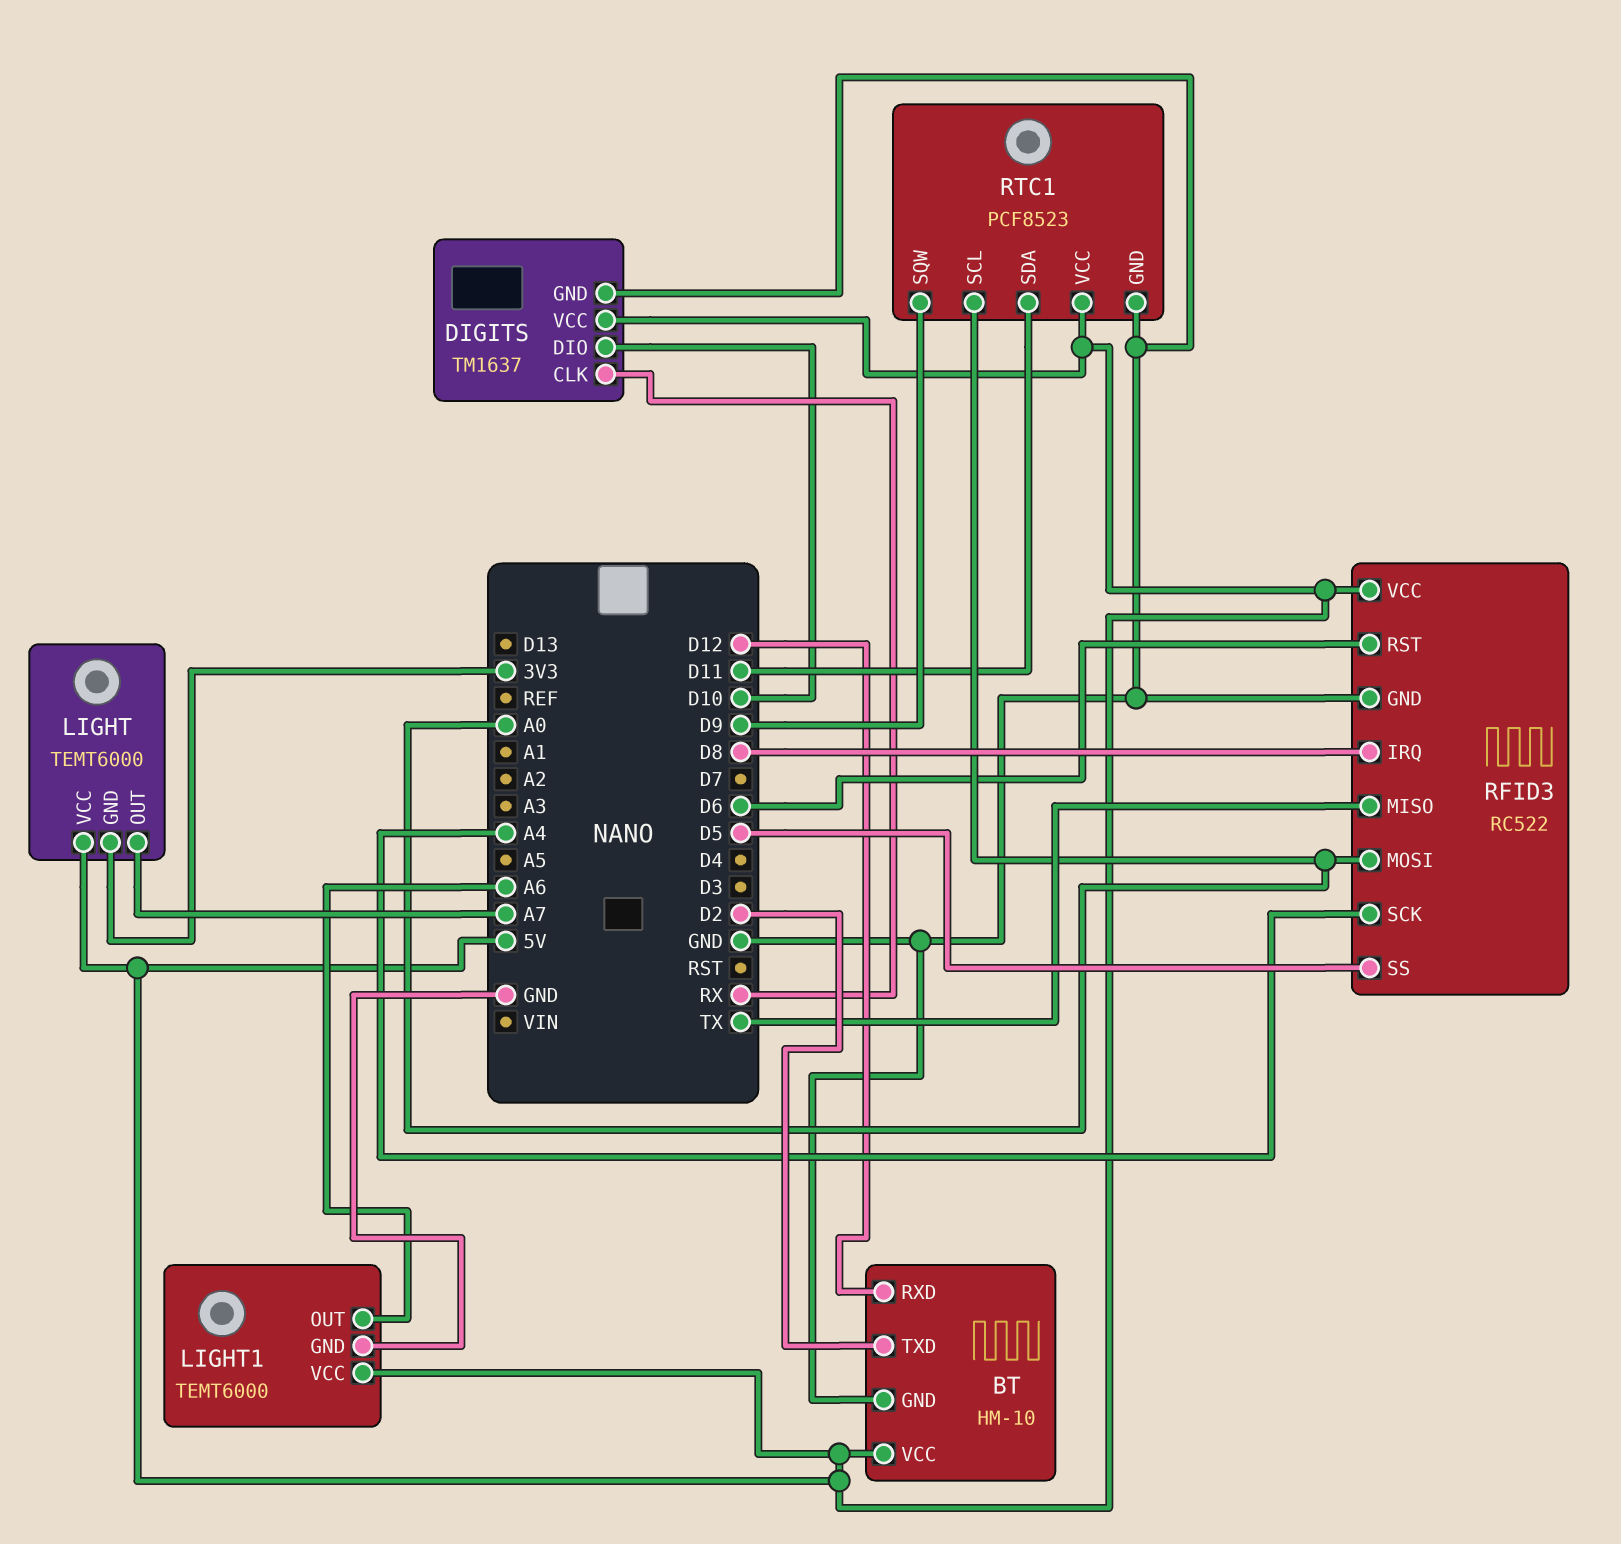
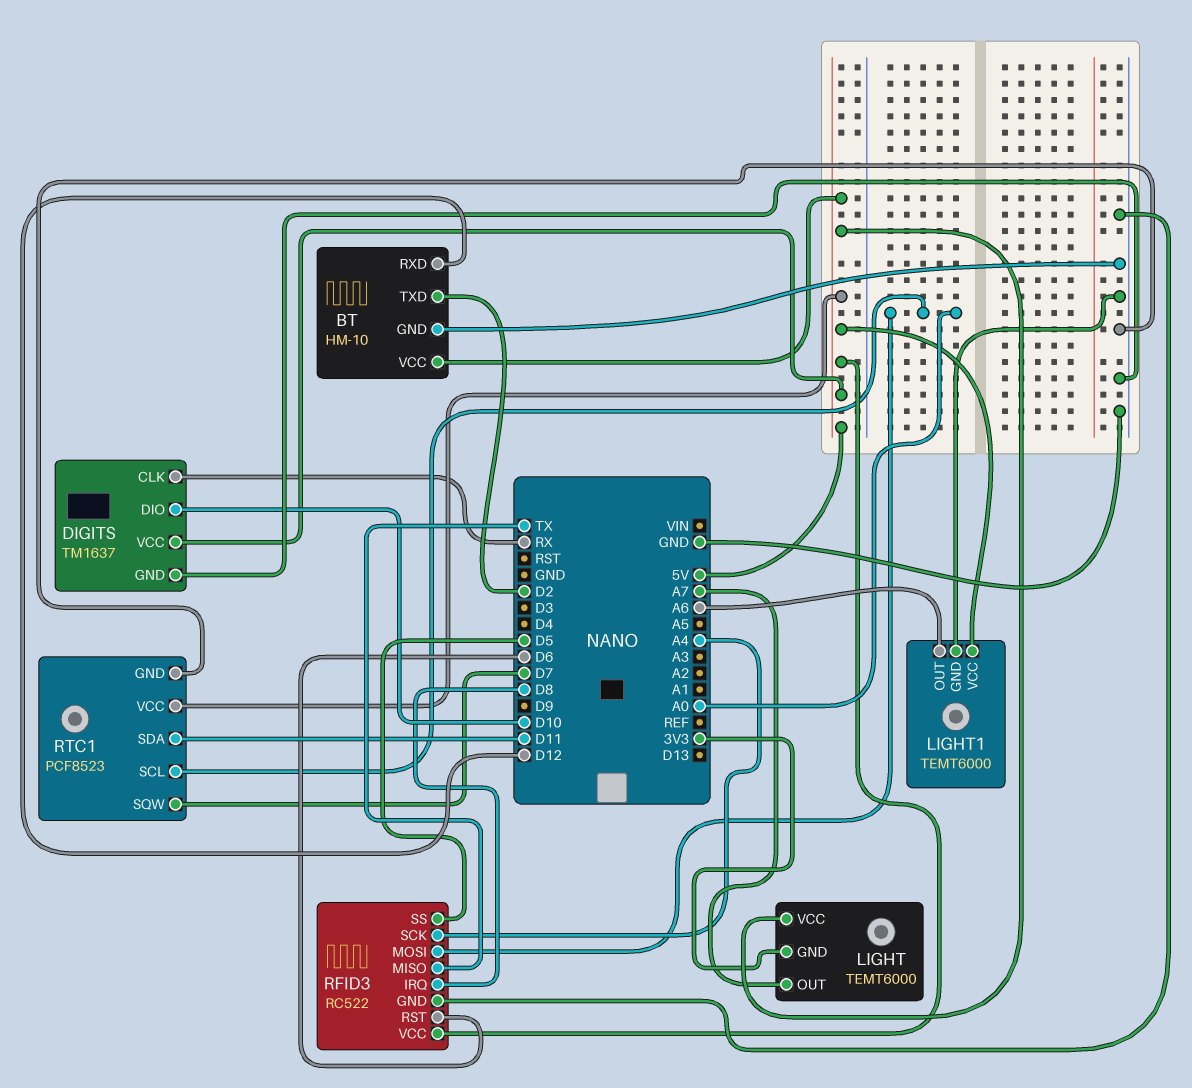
RTC1 pin SQW: D9 -> D7

